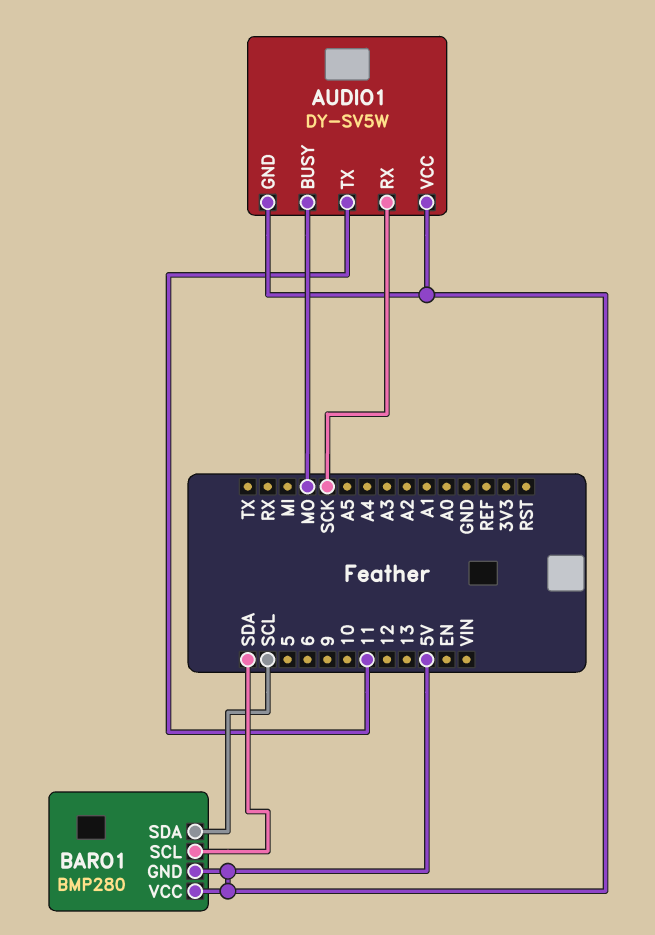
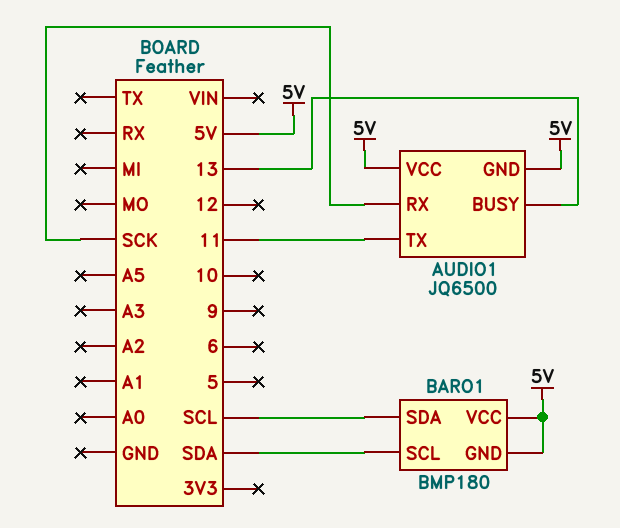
AUDIO1: DY-SV5W -> JQ6500
AUDIO1 pin BUSY: MO -> 13
BARO1: BMP280 -> BMP180

